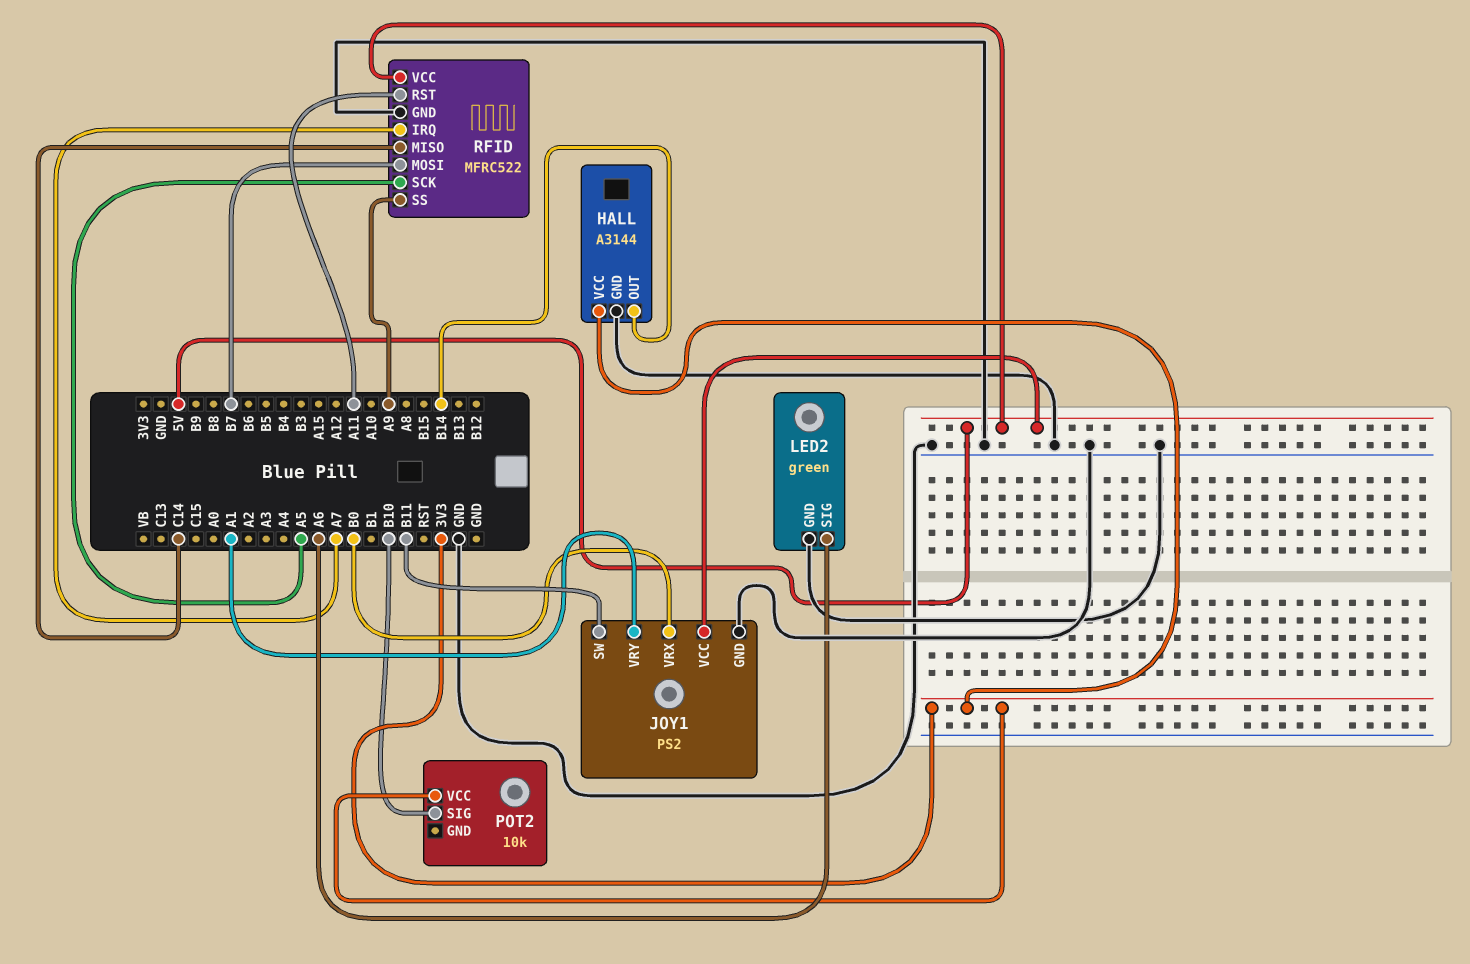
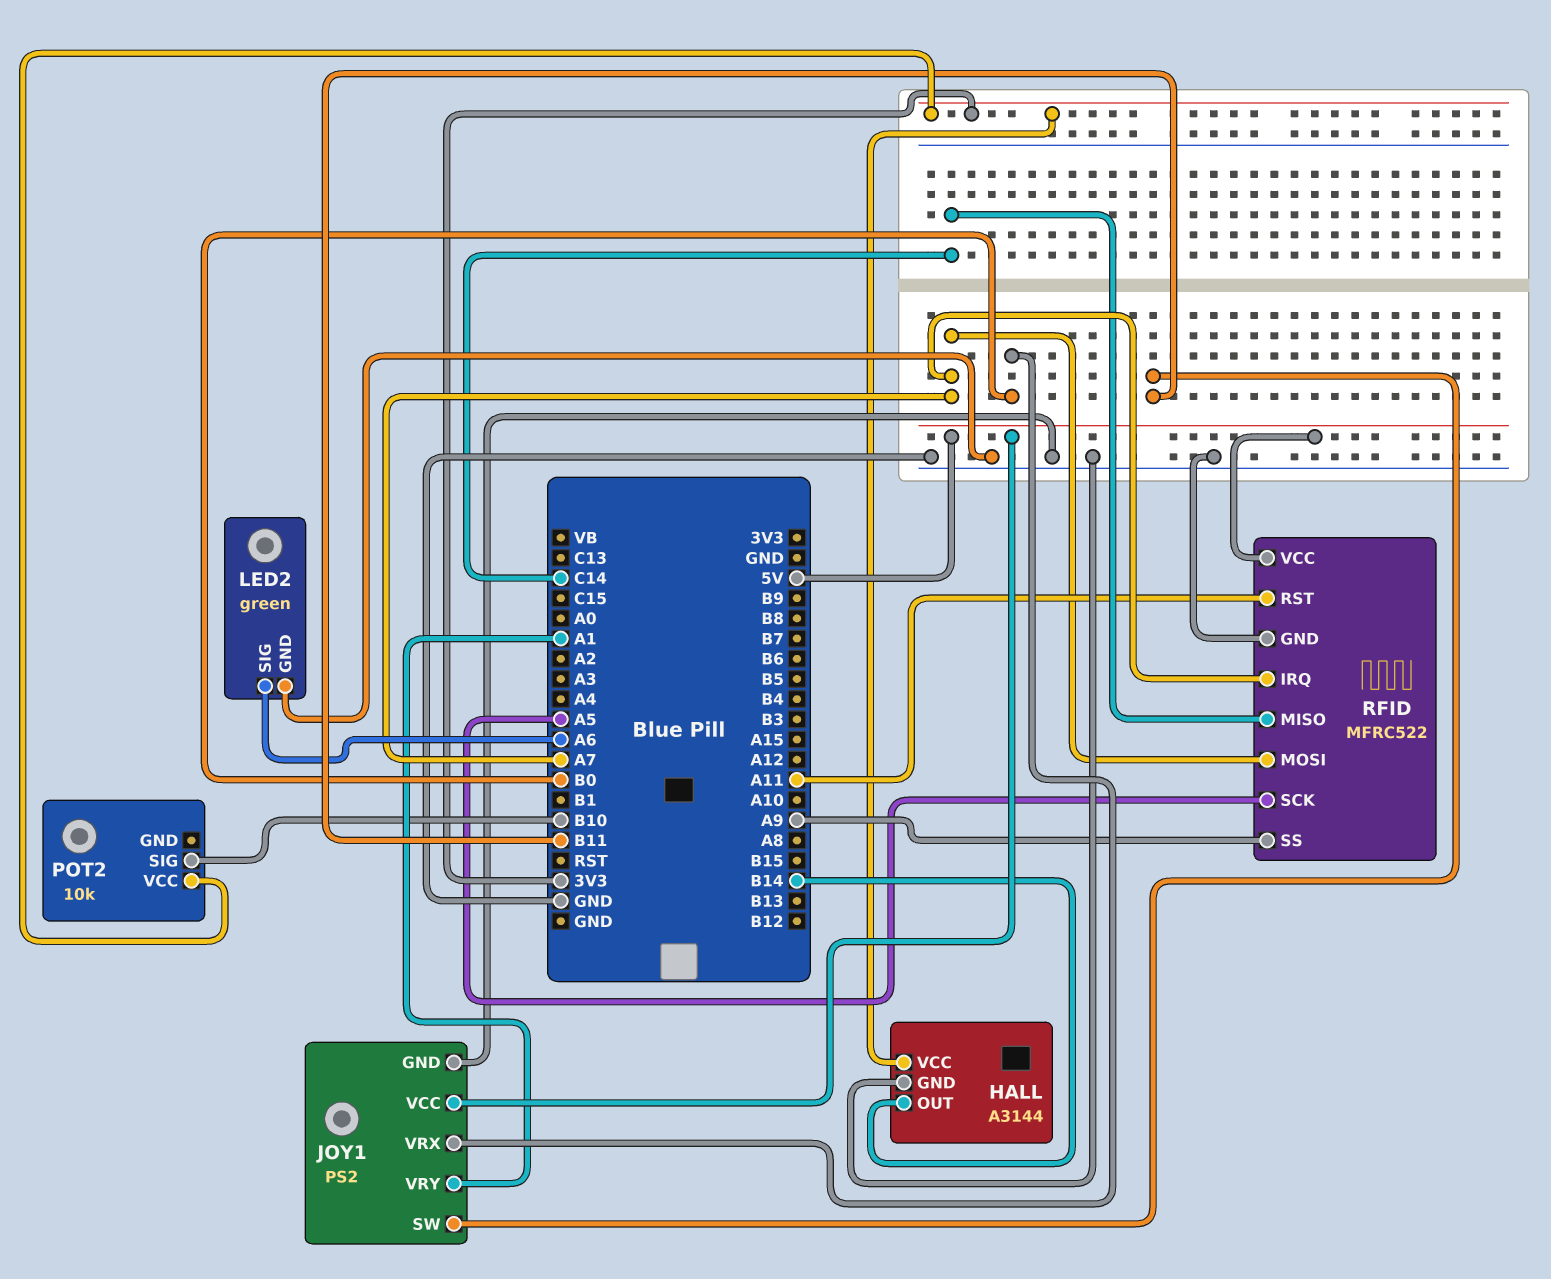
RFID pin MOSI: B7 -> A7

